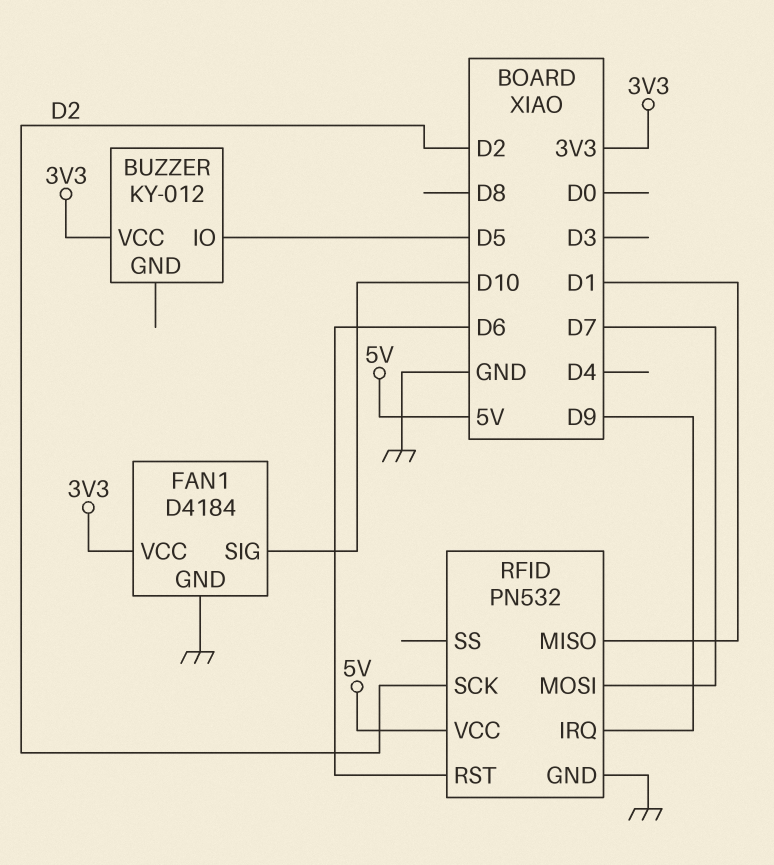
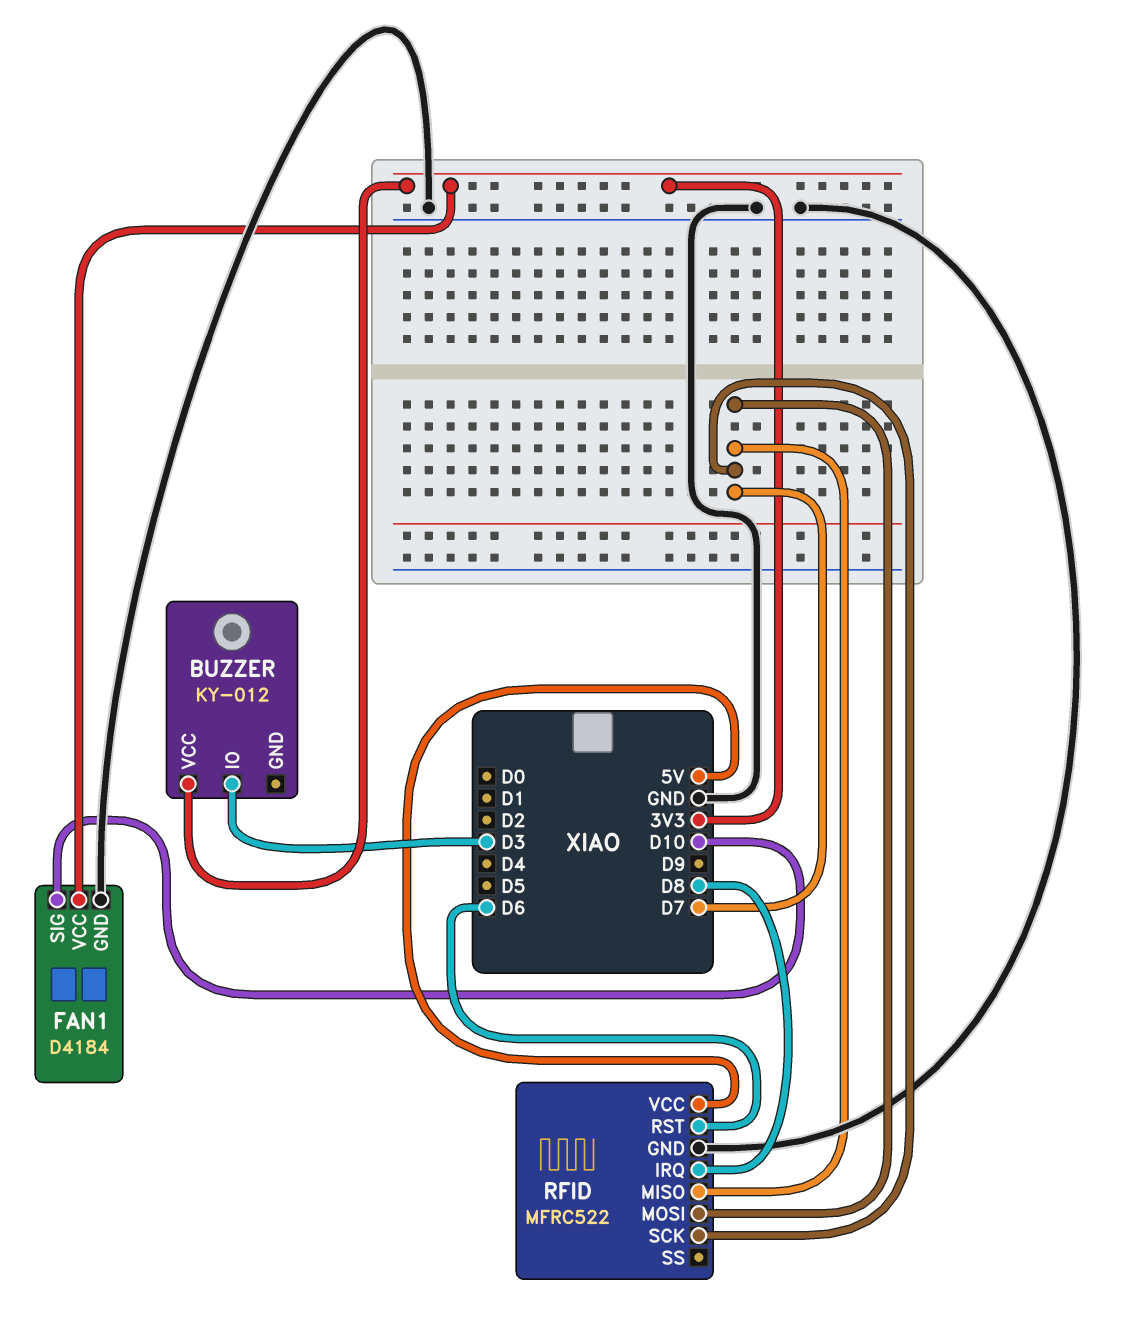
BUZZER pin IO: D5 -> D3
RFID: PN532 -> MFRC522
RFID pin IRQ: D9 -> D8
RFID pin MISO: D1 -> D7
RFID pin SCK: D2 -> D7

